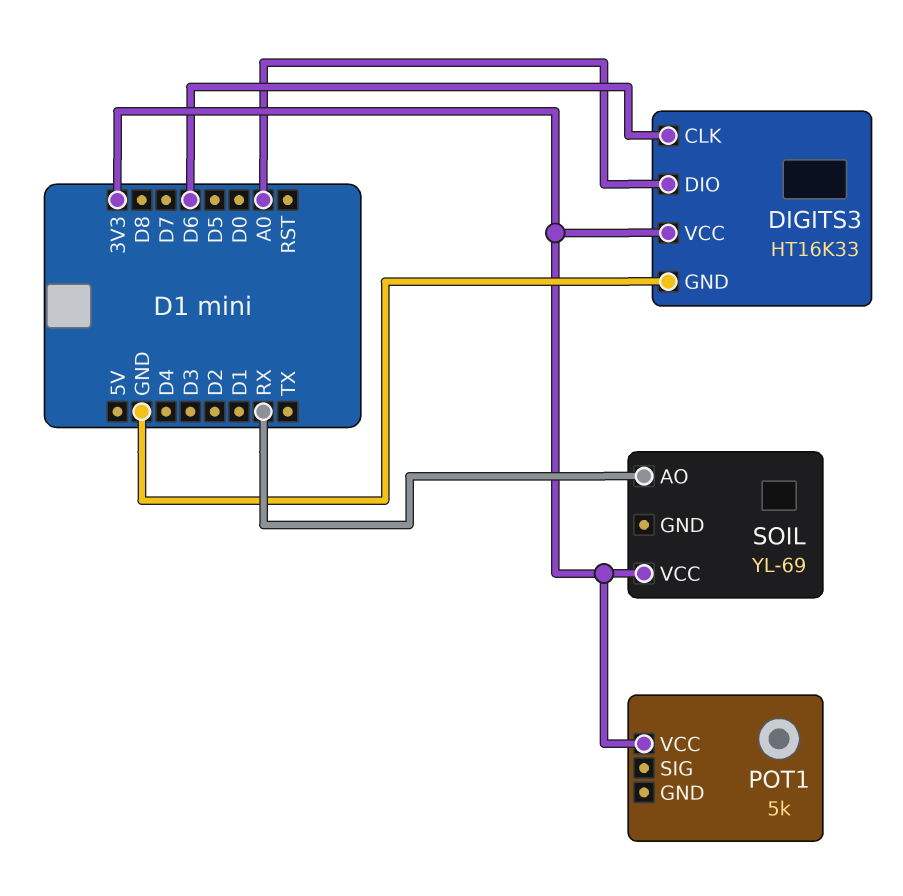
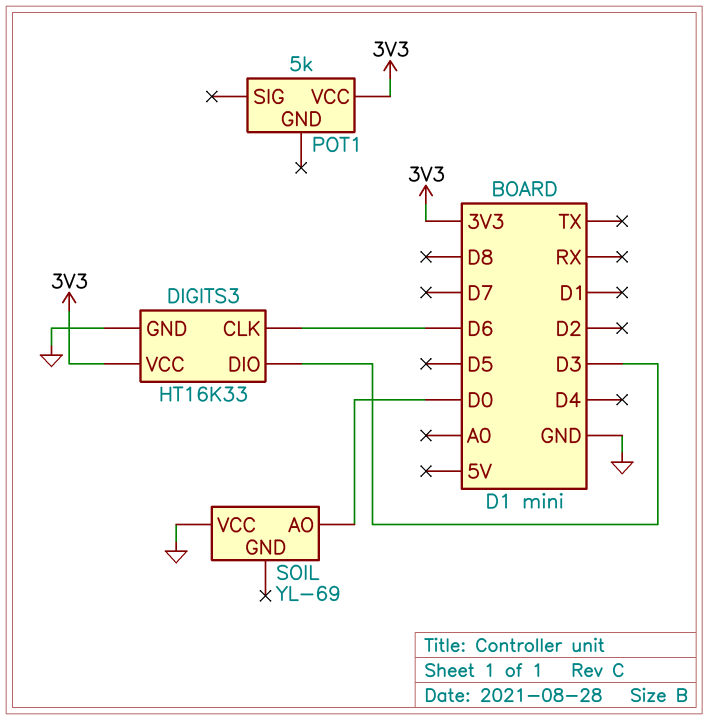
DIGITS3 pin DIO: A0 -> D3
SOIL pin AO: RX -> D0
SOIL pin VCC: 3V3 -> GND

